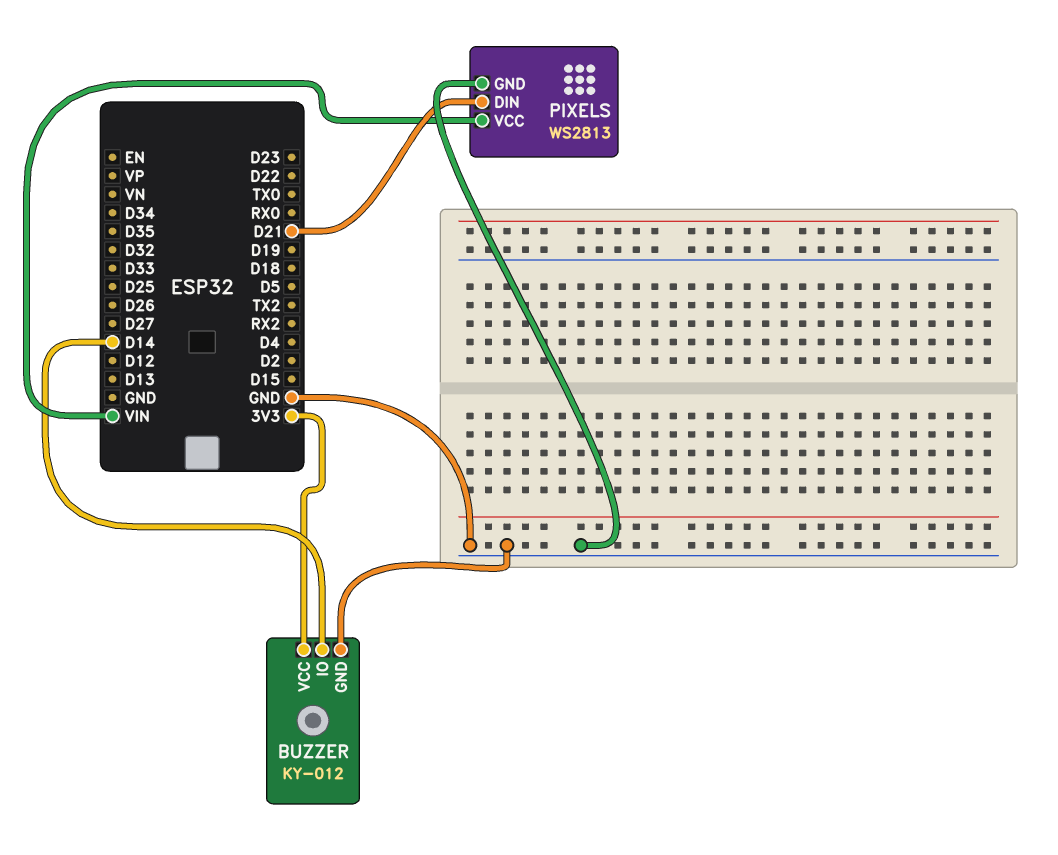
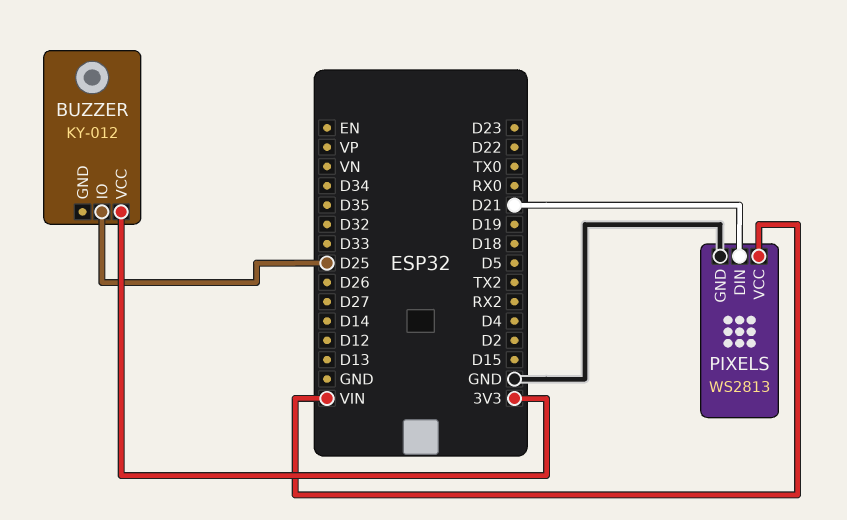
BUZZER pin GND: GND -> none
BUZZER pin IO: D14 -> D25

